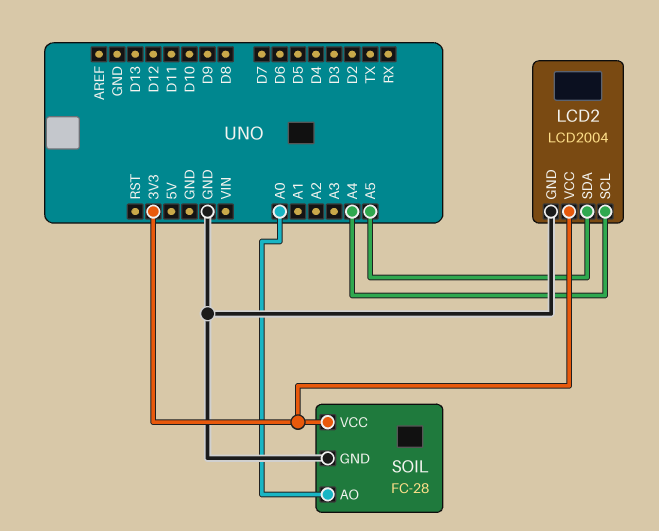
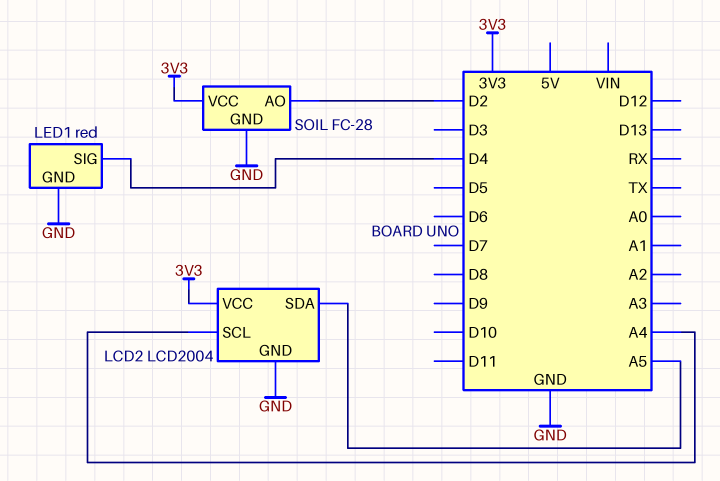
LED1: none -> red
LED1 pin GND: none -> GND
LED1 pin SIG: none -> D4
SOIL pin AO: A0 -> D2

